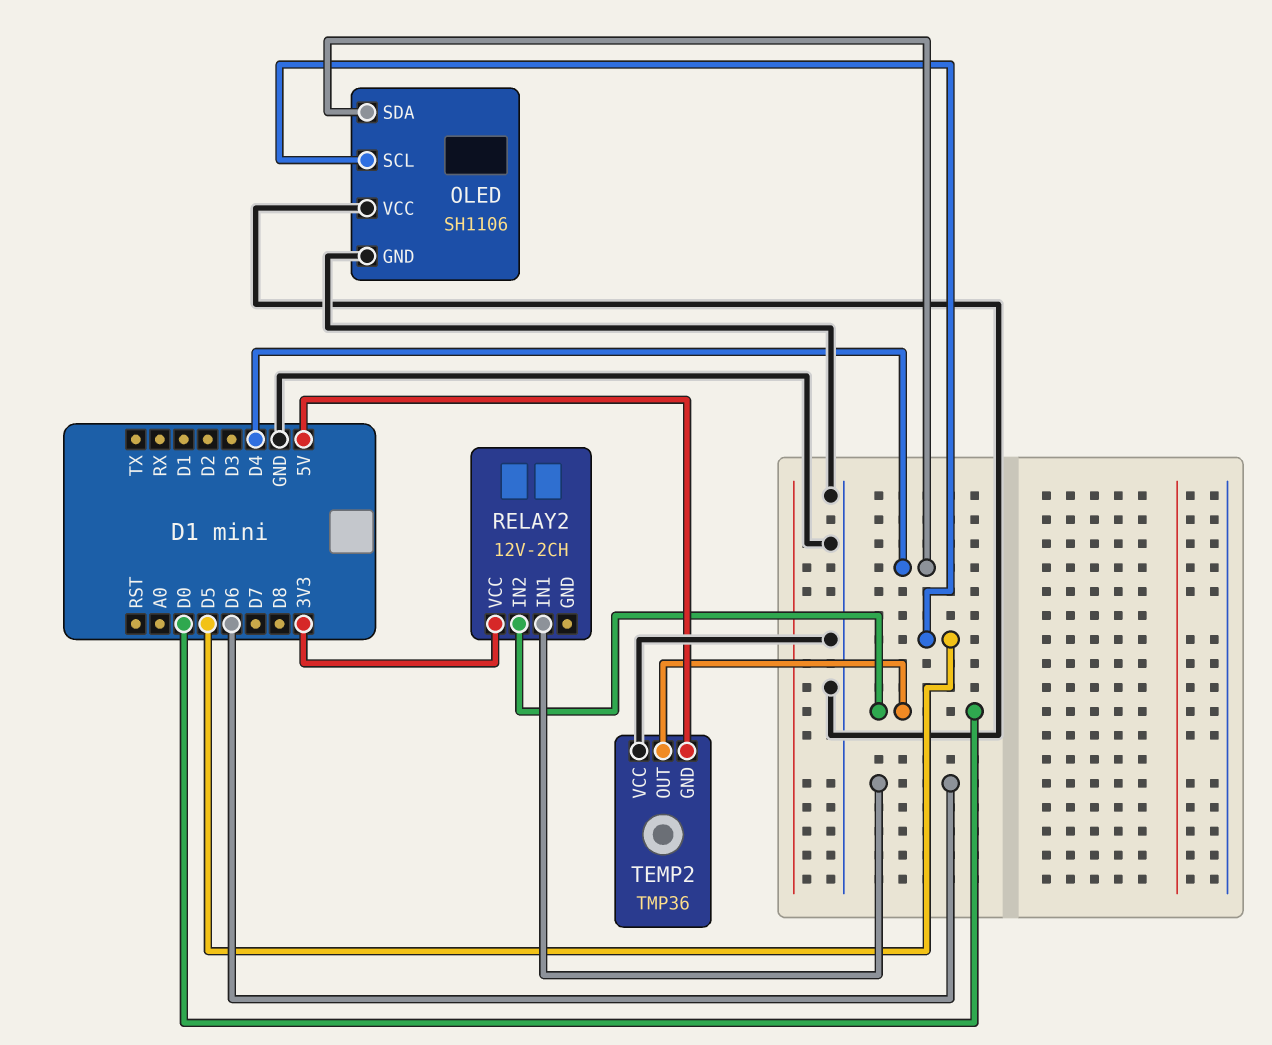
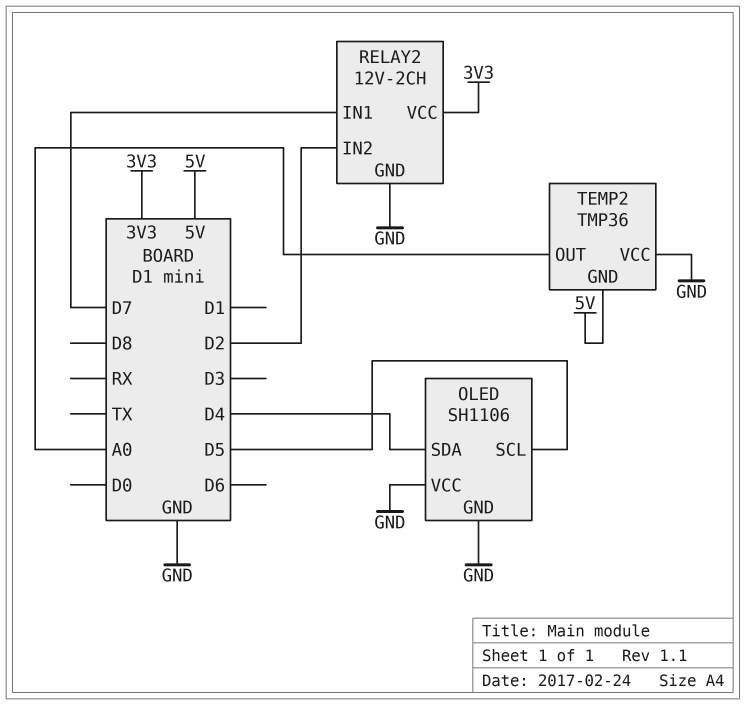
RELAY2 pin GND: none -> GND
RELAY2 pin IN1: D6 -> D7
RELAY2 pin IN2: D0 -> D2
TEMP2 pin OUT: D0 -> A0

